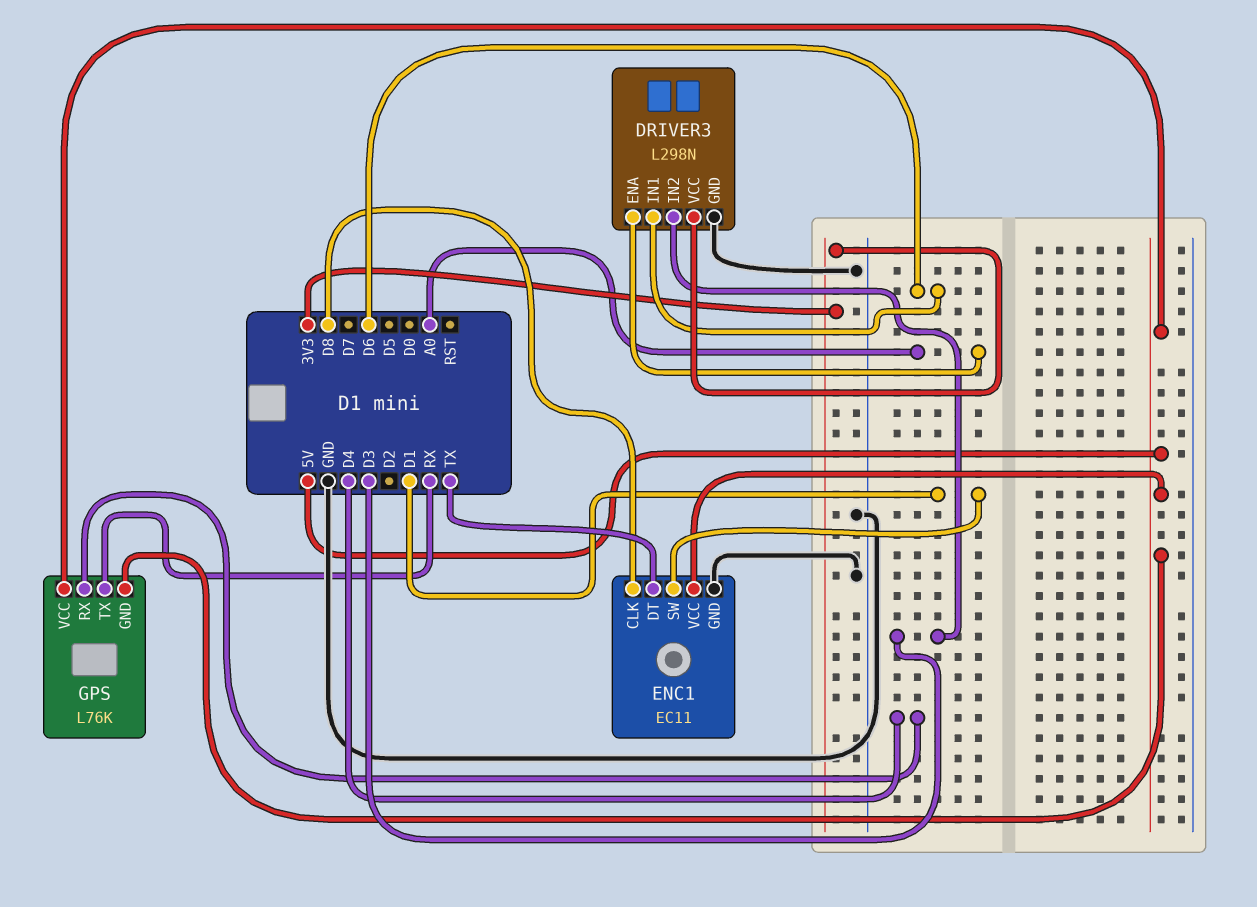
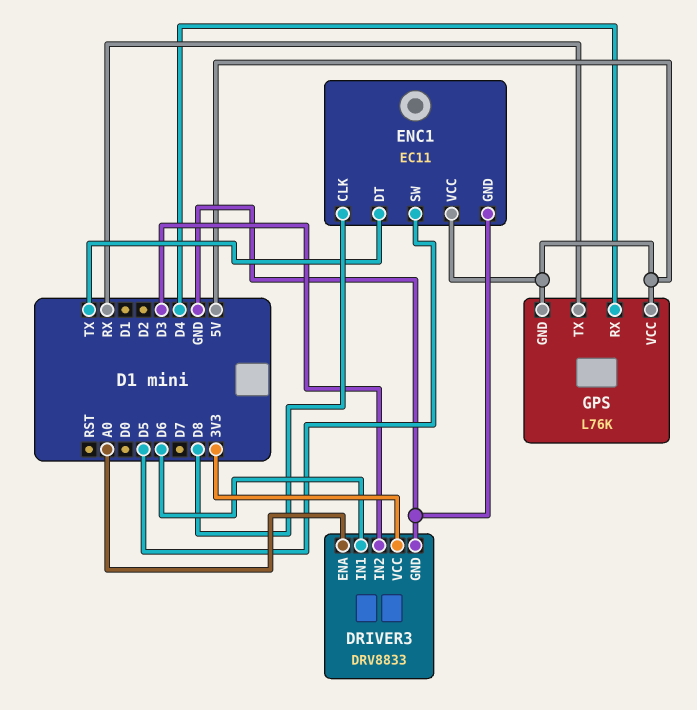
DRIVER3: L298N -> DRV8833
ENC1 pin SW: D1 -> D5

